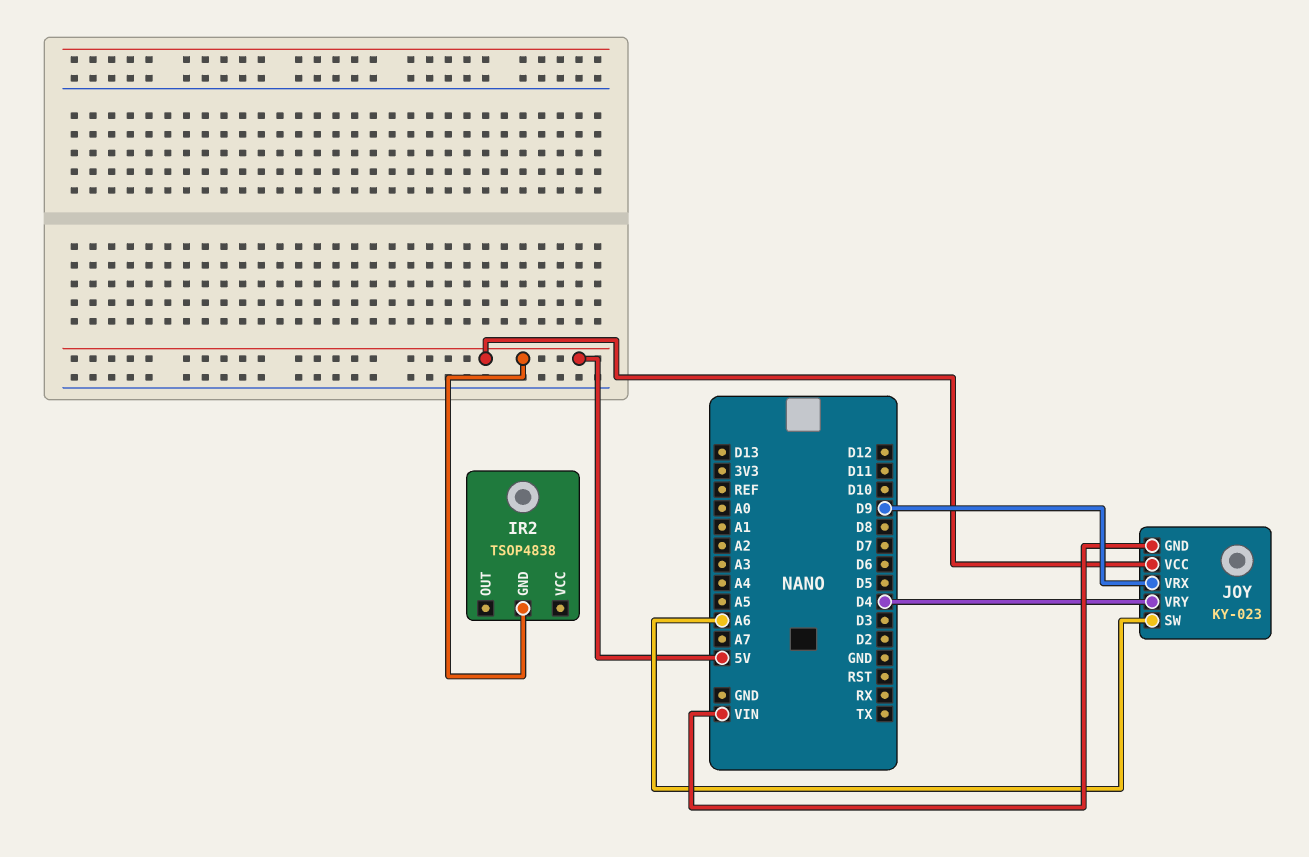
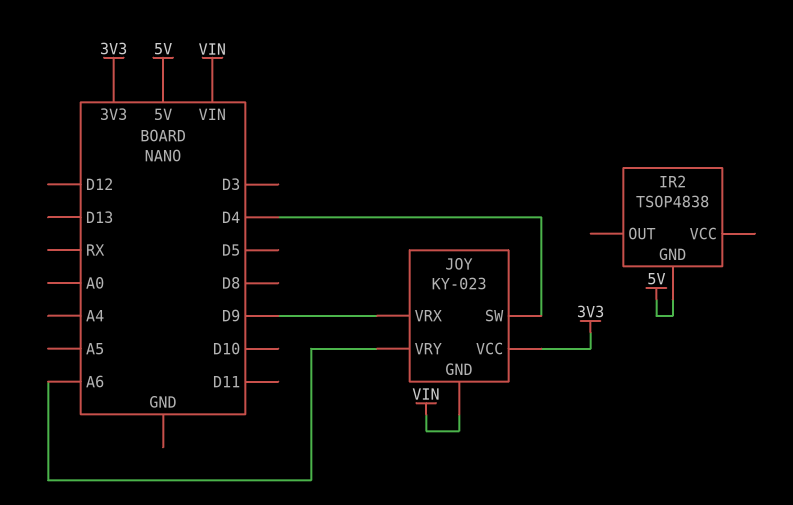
JOY pin SW: A6 -> D4
JOY pin VCC: 5V -> 3V3
JOY pin VRY: D4 -> A6

